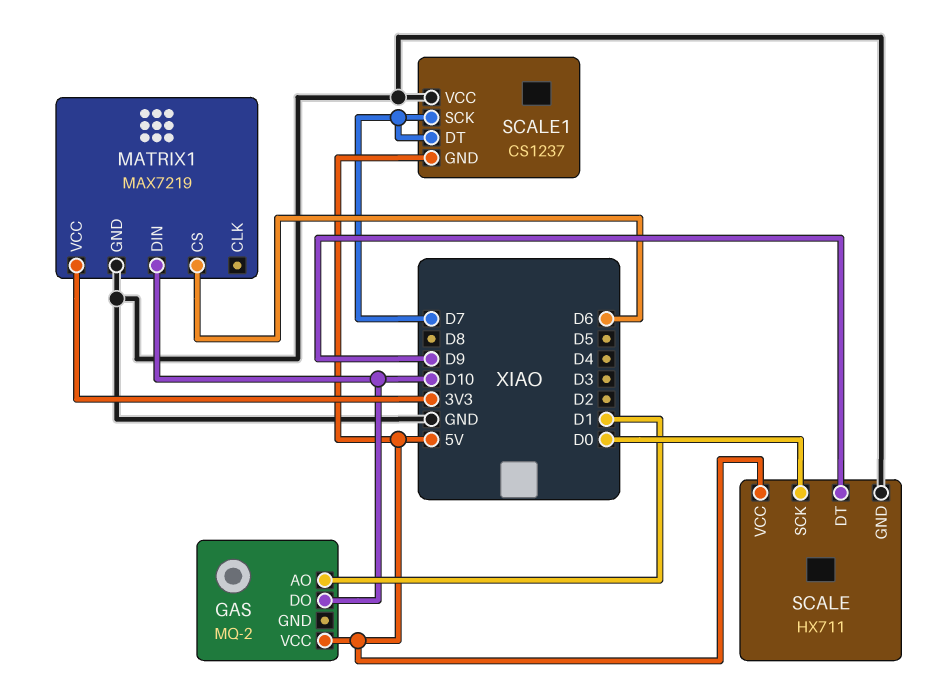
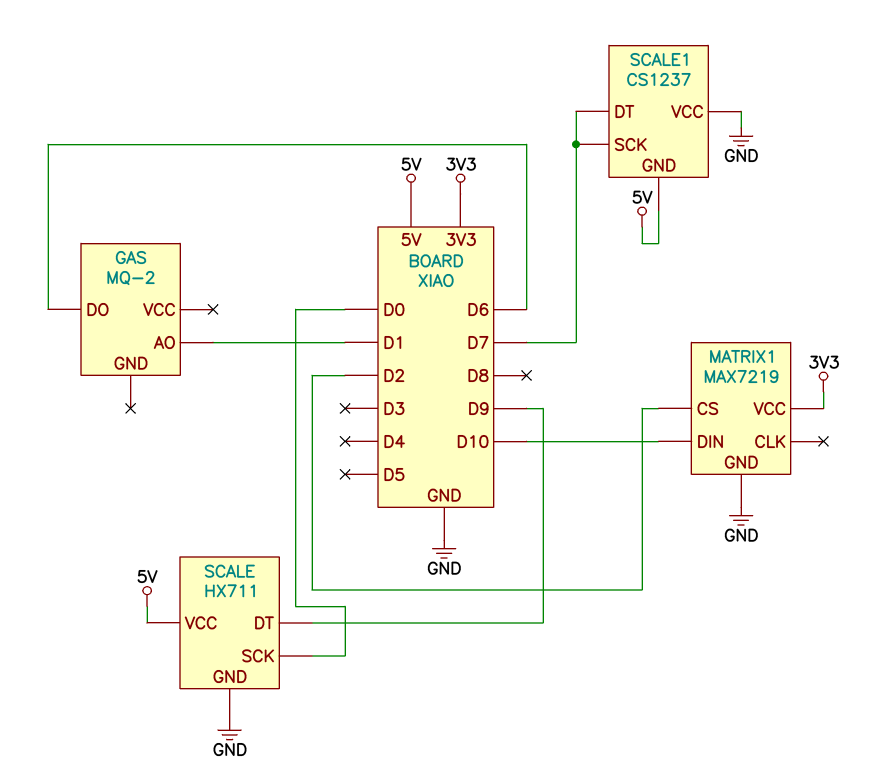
GAS pin DO: D10 -> D6
GAS pin VCC: 5V -> none
MATRIX1 pin CS: D6 -> D2

